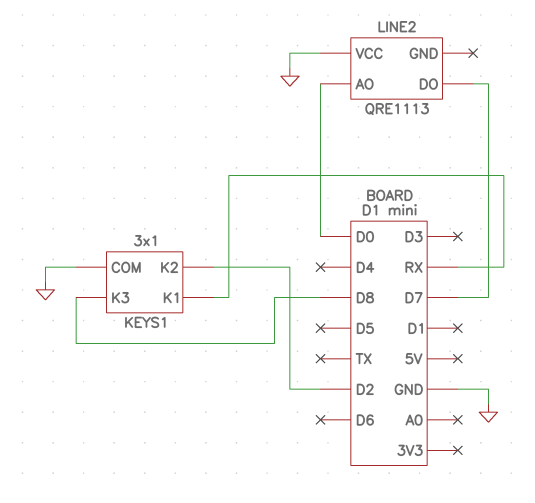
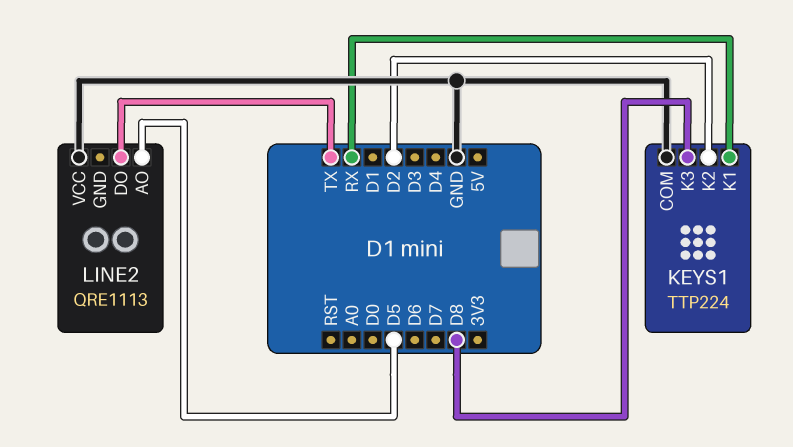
KEYS1: 3x1 -> TTP224
LINE2 pin AO: D0 -> D5
LINE2 pin DO: D7 -> TX

